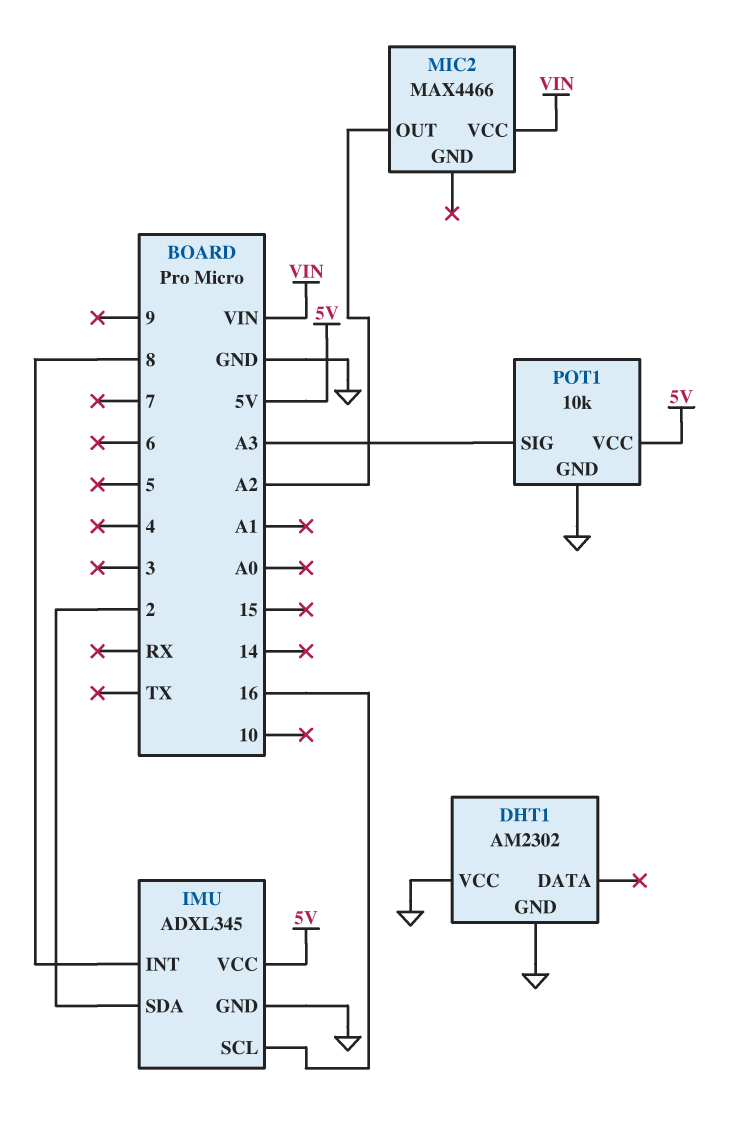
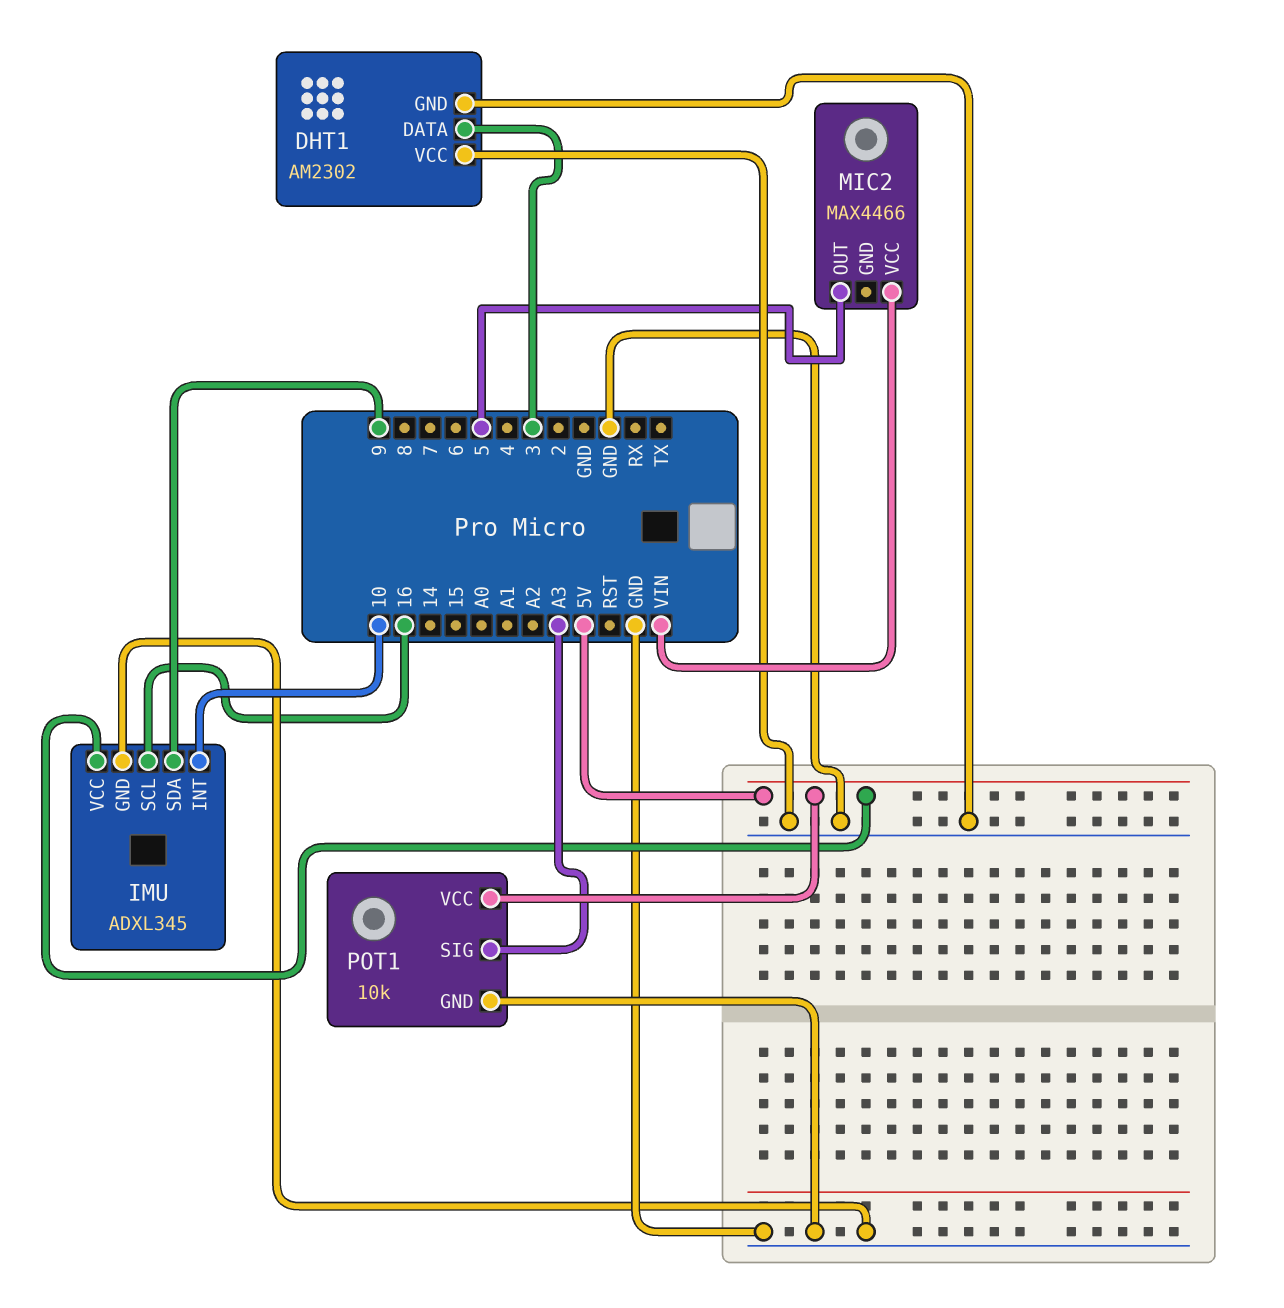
DHT1 pin DATA: none -> 3
IMU pin INT: 8 -> 10
IMU pin SDA: 2 -> 9
MIC2 pin OUT: A2 -> 5

